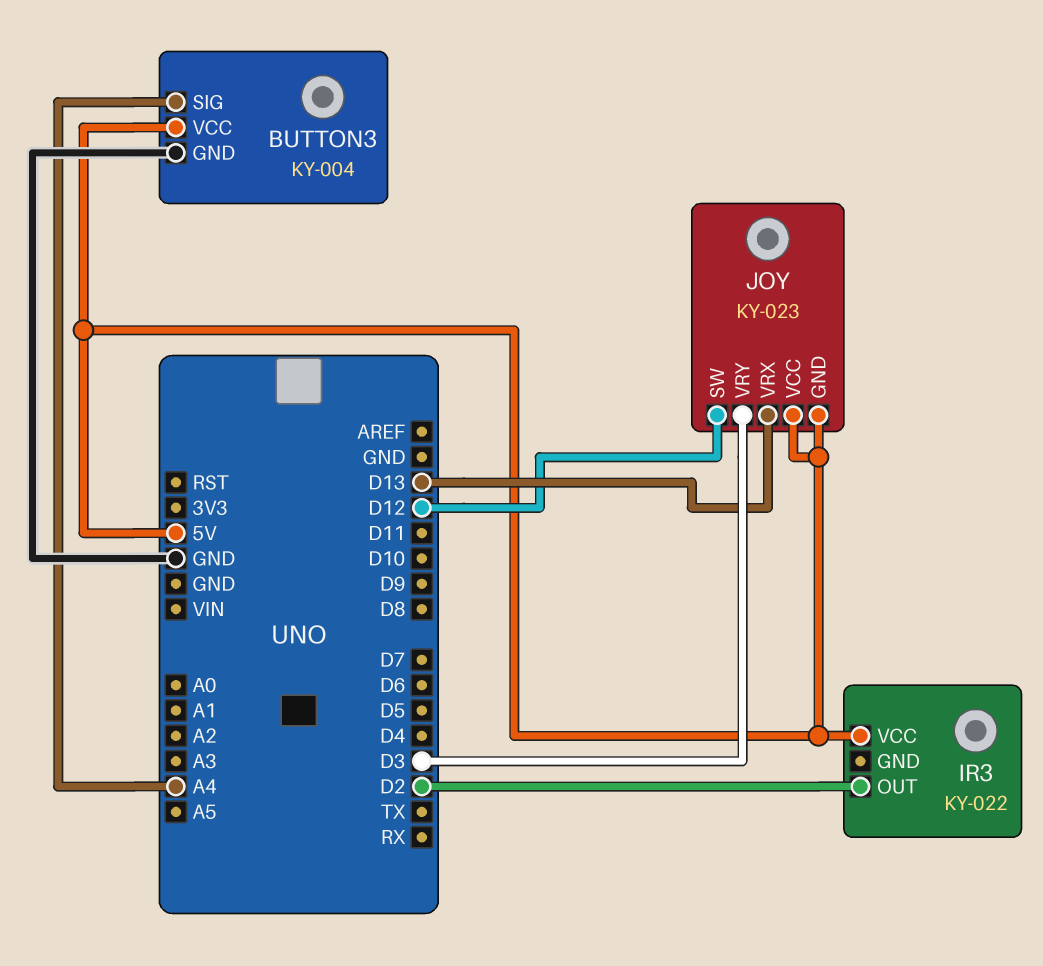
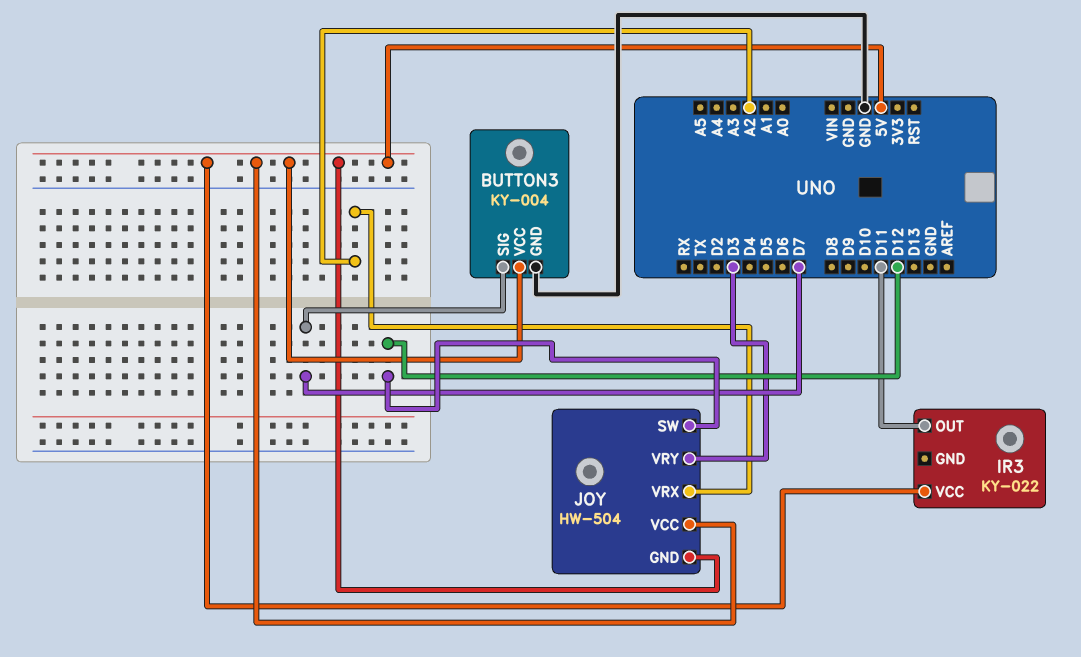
BUTTON3 pin SIG: A4 -> D7
IR3 pin OUT: D2 -> D11
JOY: KY-023 -> HW-504
JOY pin VRX: D13 -> A2

